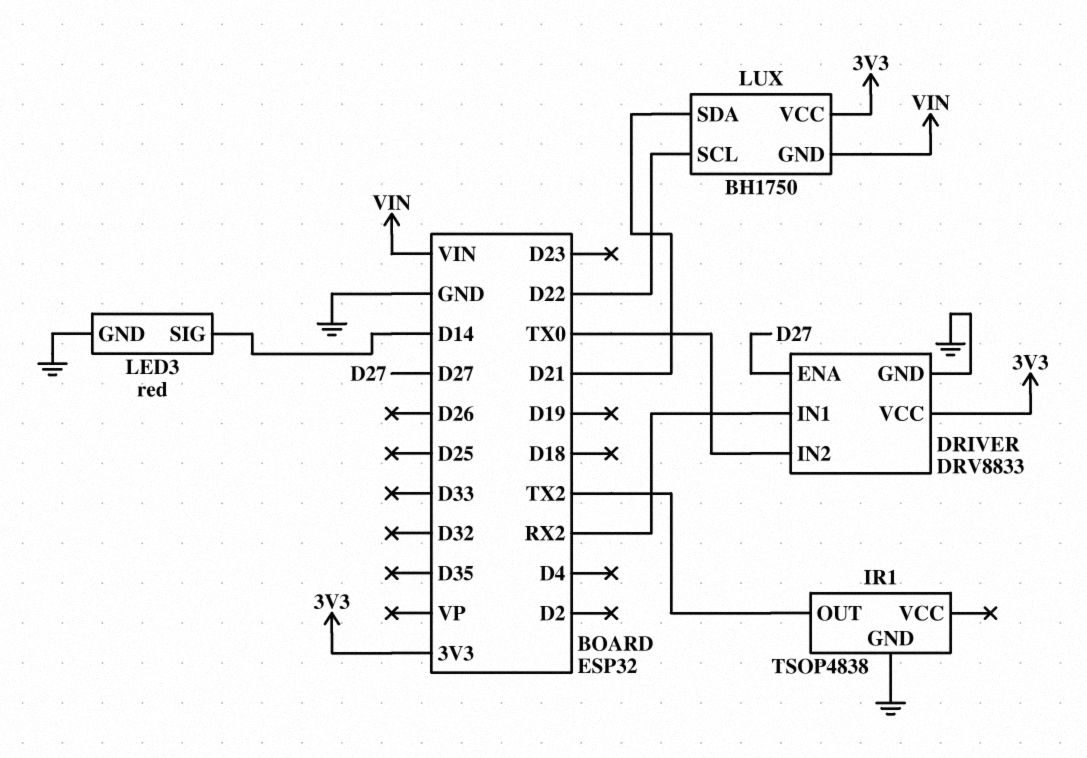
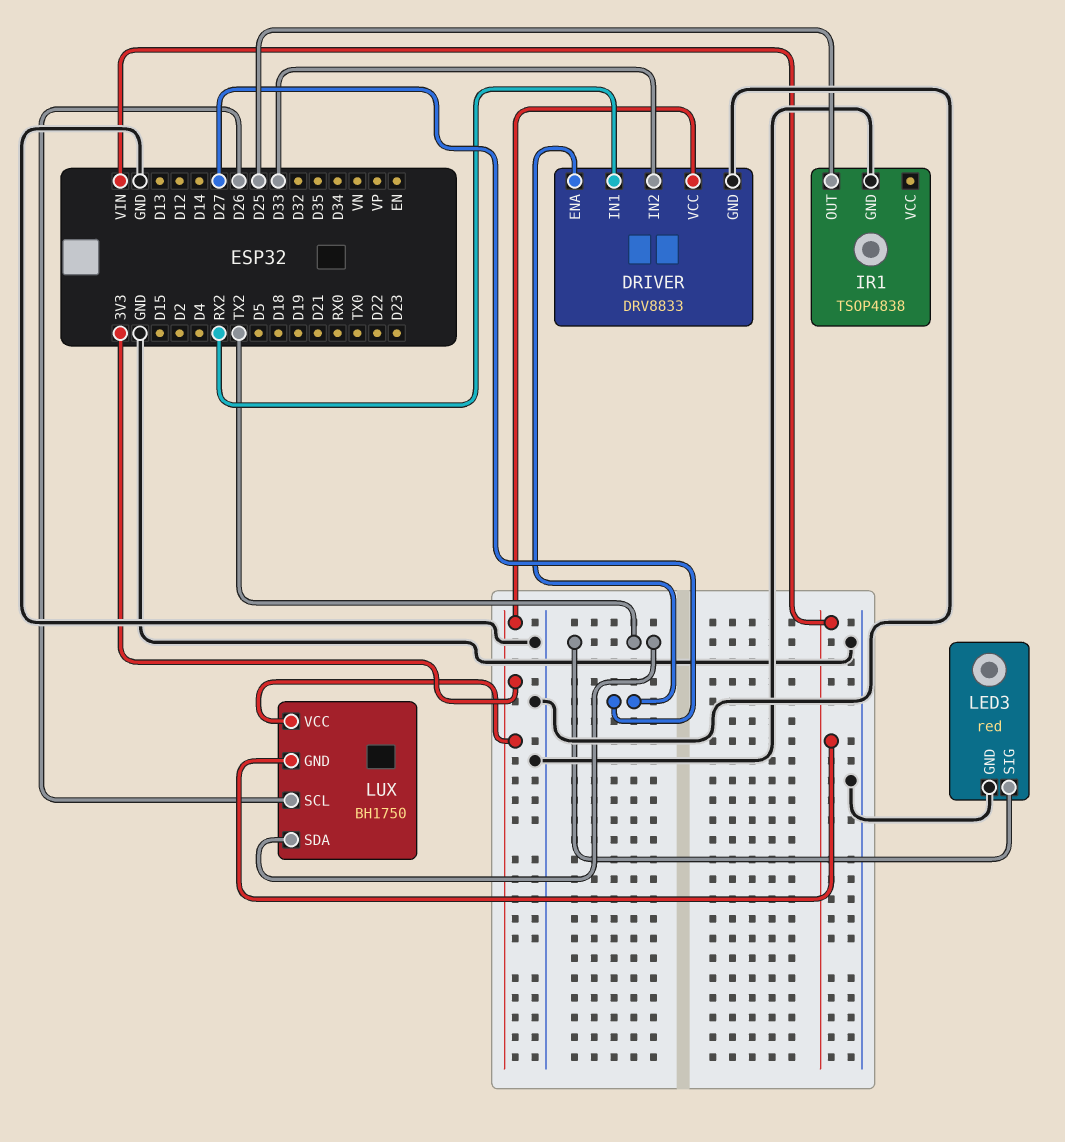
DRIVER pin IN2: TX0 -> D33
IR1 pin OUT: TX2 -> D25
LED3 pin SIG: D14 -> TX2
LUX pin SCL: D22 -> D26
LUX pin SDA: D21 -> TX2

